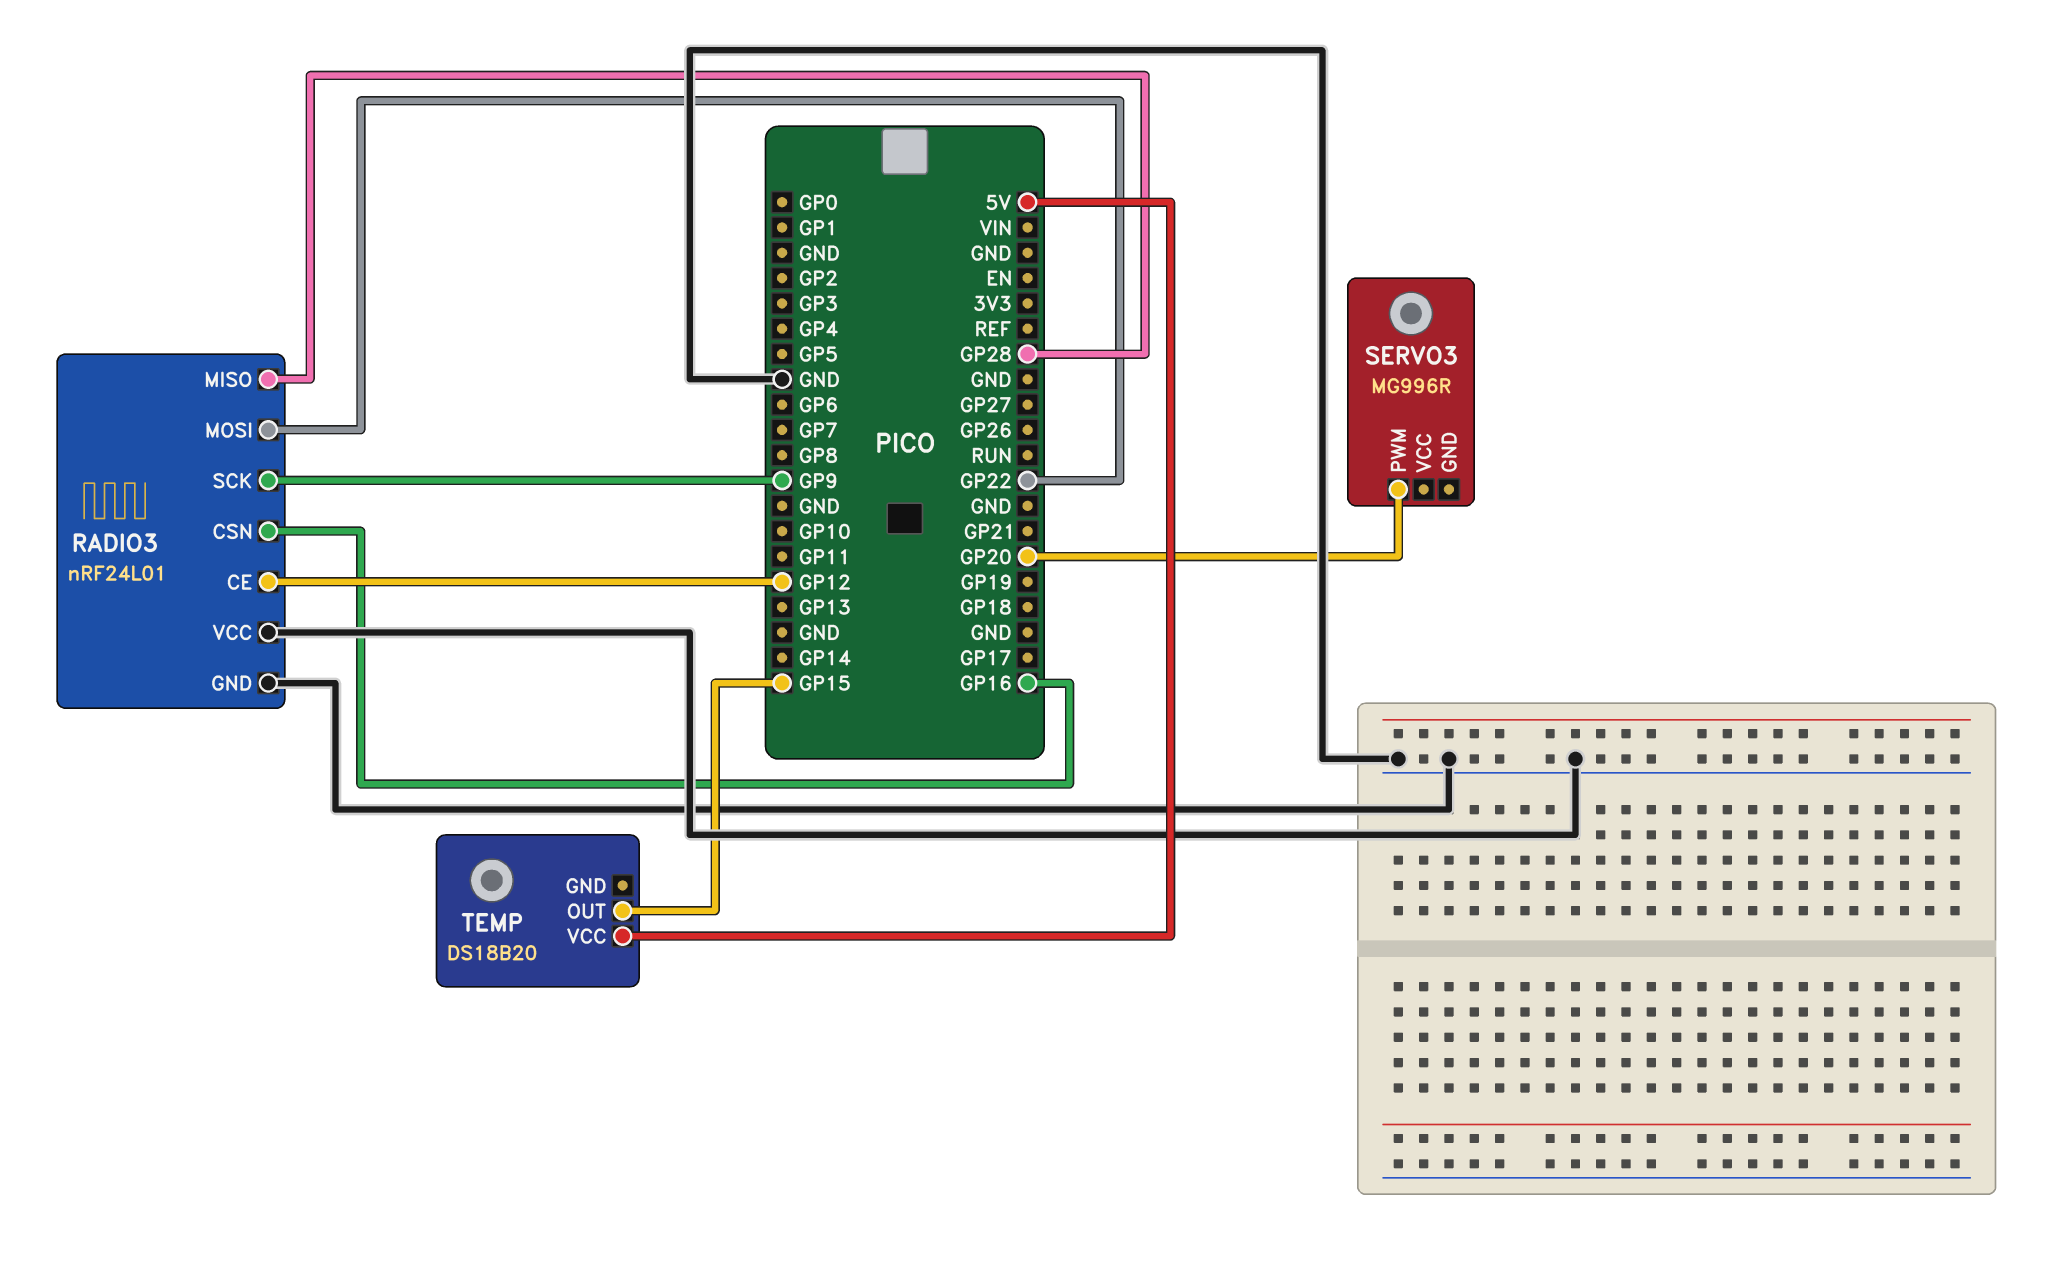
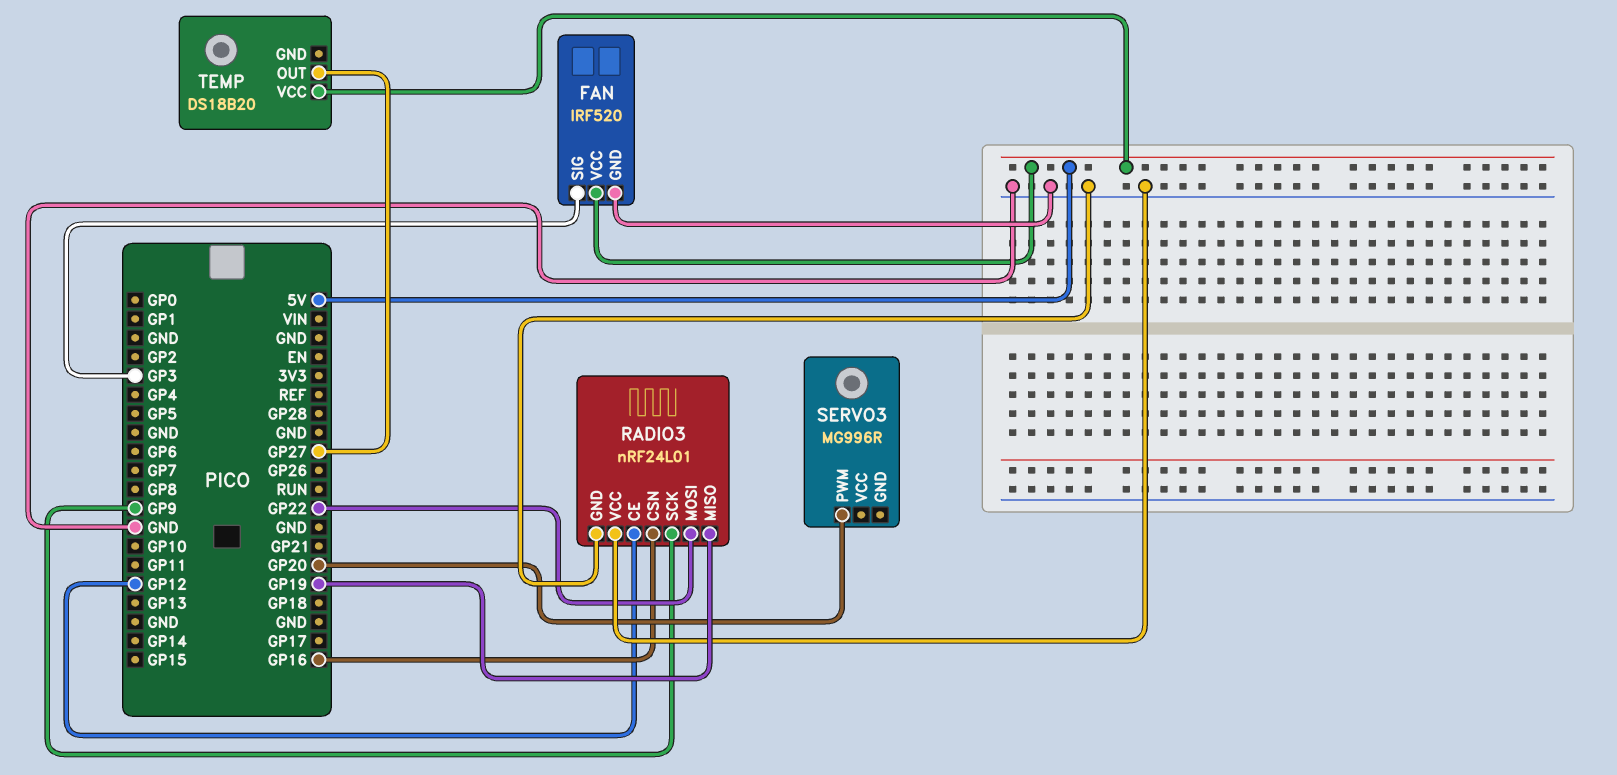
FAN: none -> IRF520
FAN pin GND: none -> GND
FAN pin SIG: none -> GP3
FAN pin VCC: none -> 5V
RADIO3 pin MISO: GP28 -> GP19
TEMP pin OUT: GP15 -> GP27

